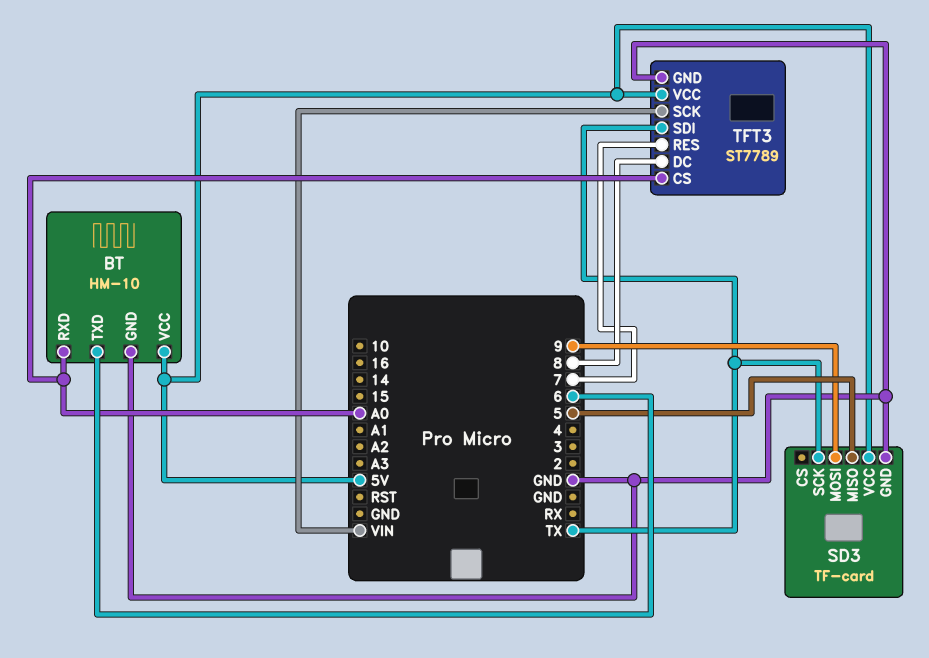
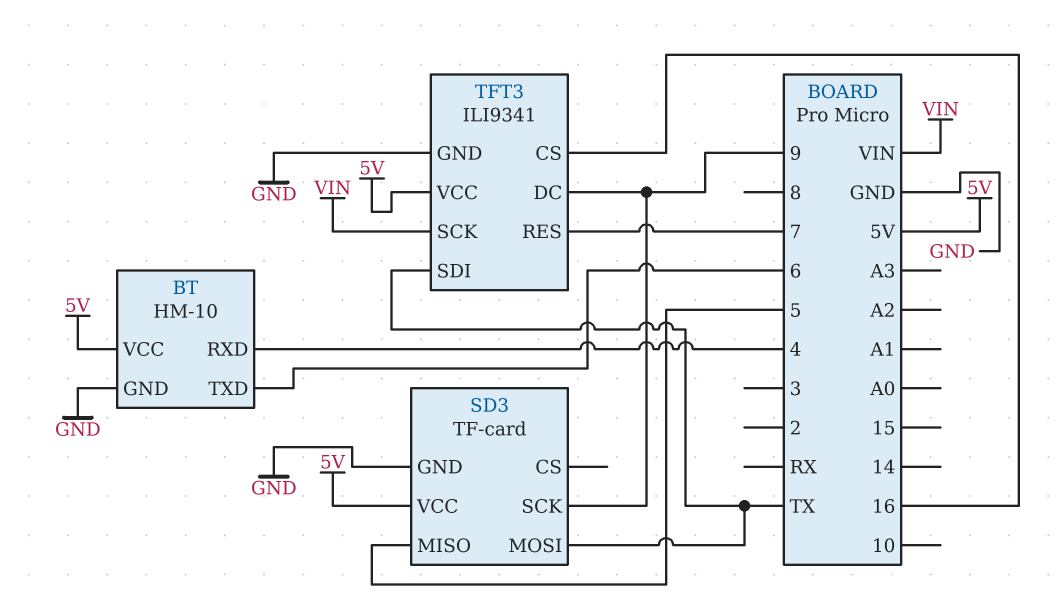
BT pin RXD: A0 -> 4
SD3 pin MOSI: 9 -> TX
SD3 pin SCK: TX -> 9
TFT3: ST7789 -> ILI9341
TFT3 pin CS: A0 -> 16
TFT3 pin DC: 8 -> 9

